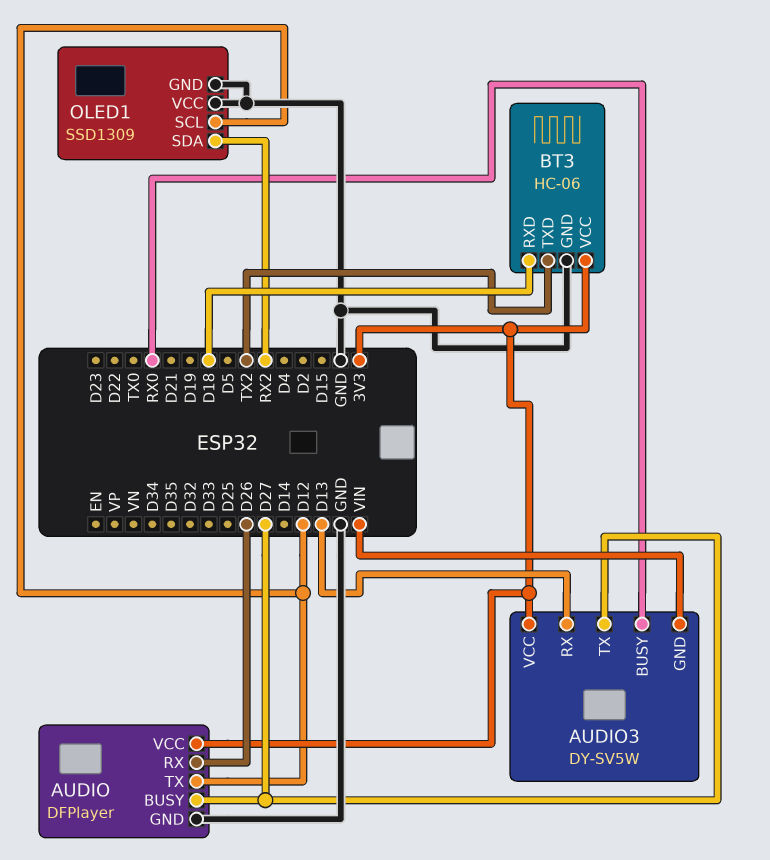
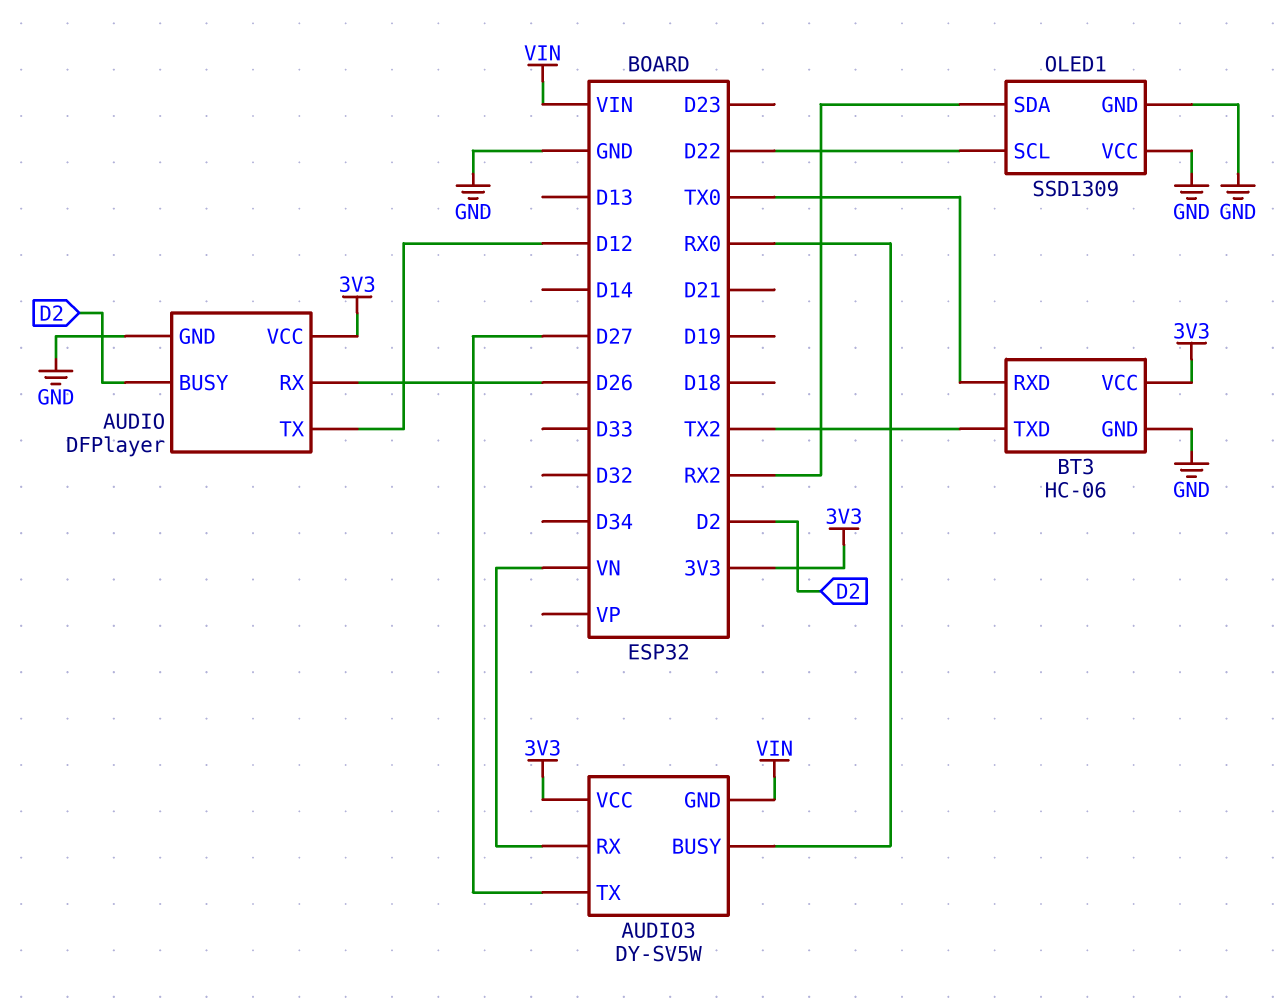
AUDIO pin BUSY: D27 -> D2
AUDIO3 pin RX: D13 -> VN
BT3 pin RXD: D18 -> TX0
OLED1 pin SCL: D12 -> D22

